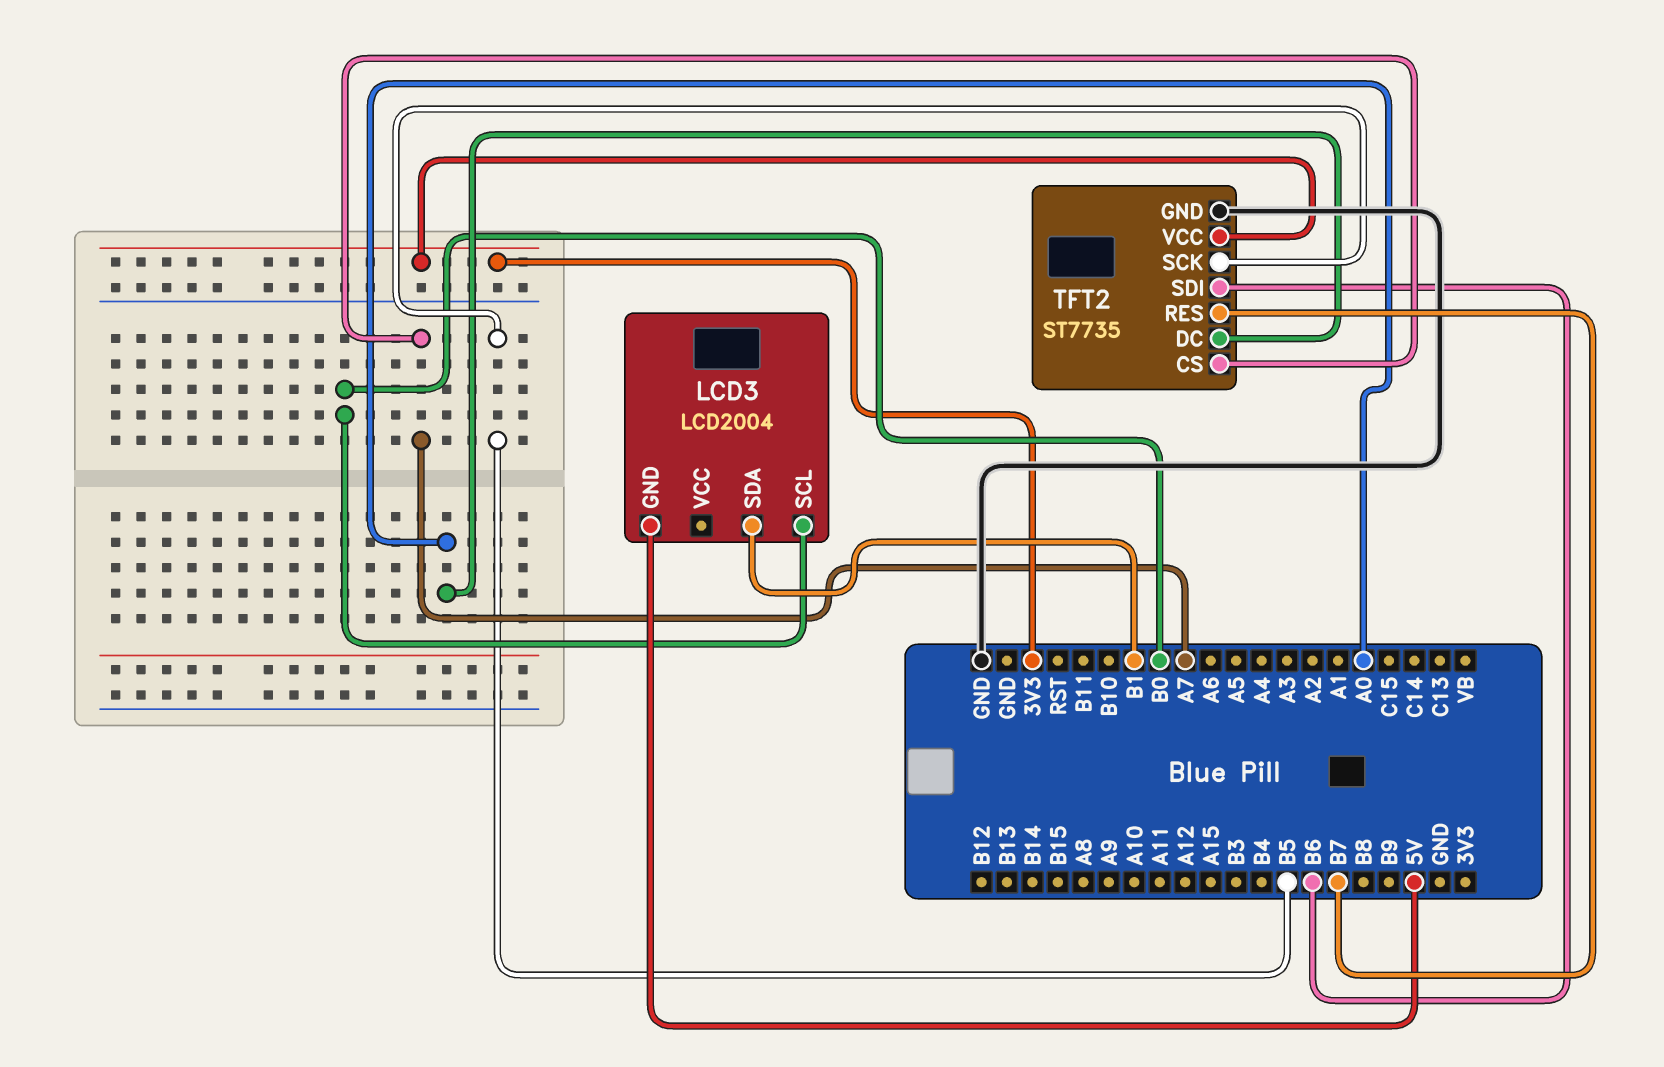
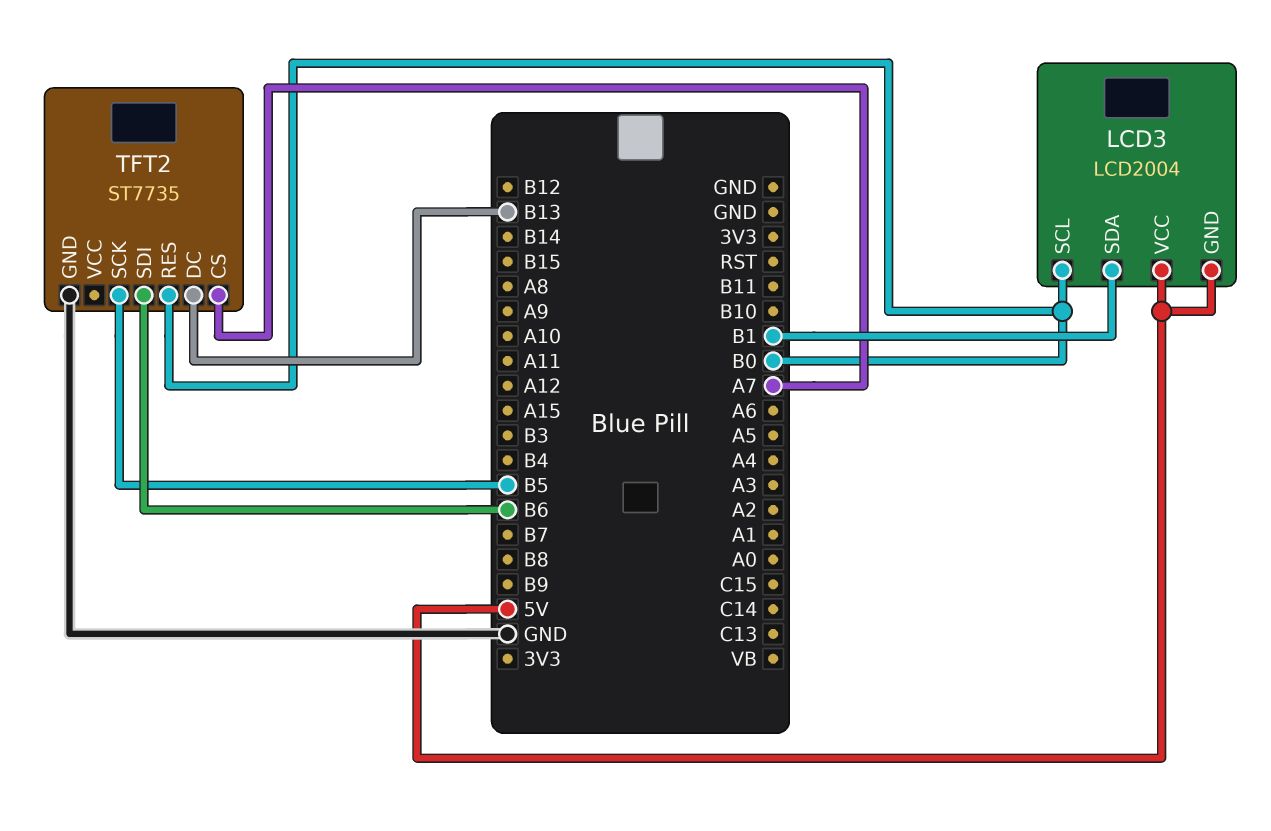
LCD3 pin VCC: none -> 5V
TFT2 pin DC: A0 -> B13
TFT2 pin RES: B7 -> B0
TFT2 pin VCC: 3V3 -> none

